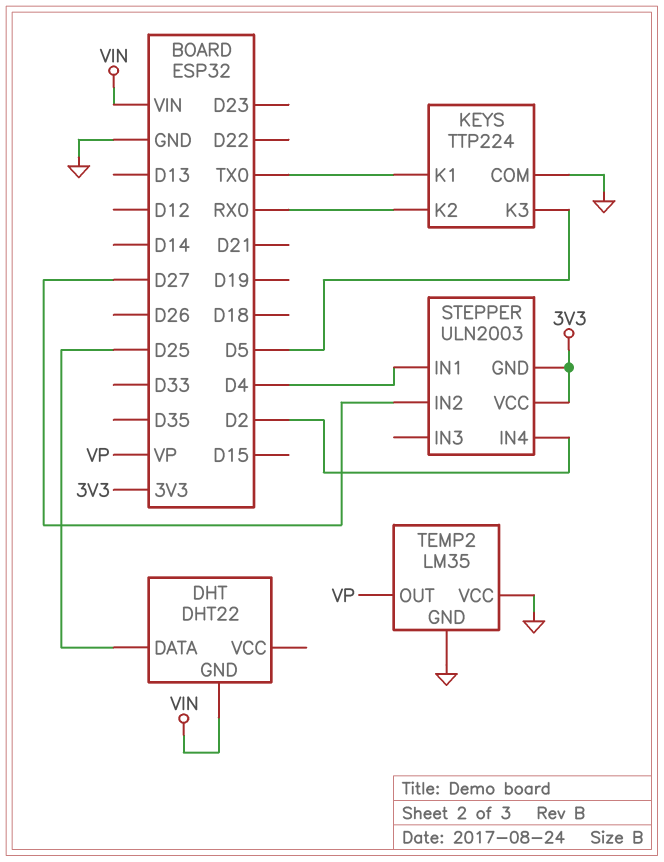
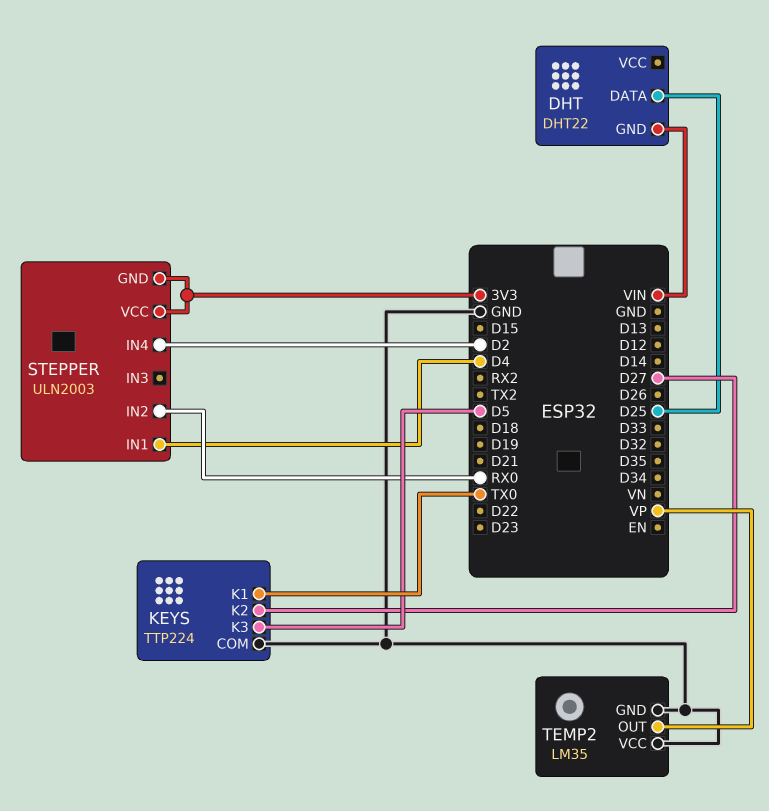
KEYS pin K2: RX0 -> D27
STEPPER pin IN2: D27 -> RX0

